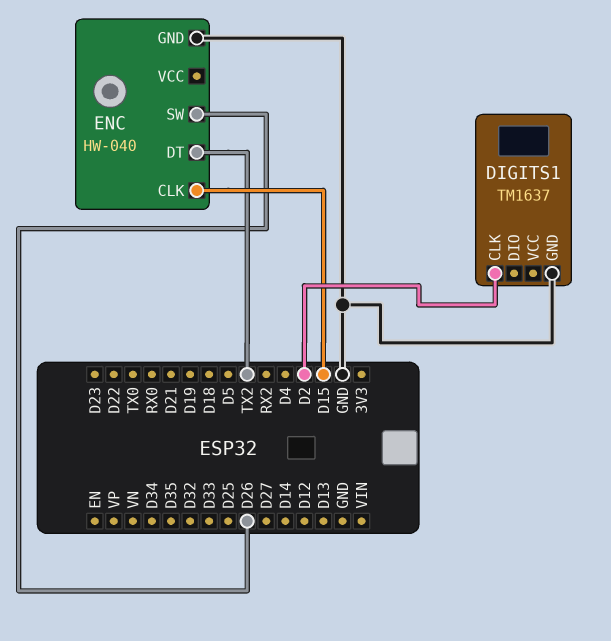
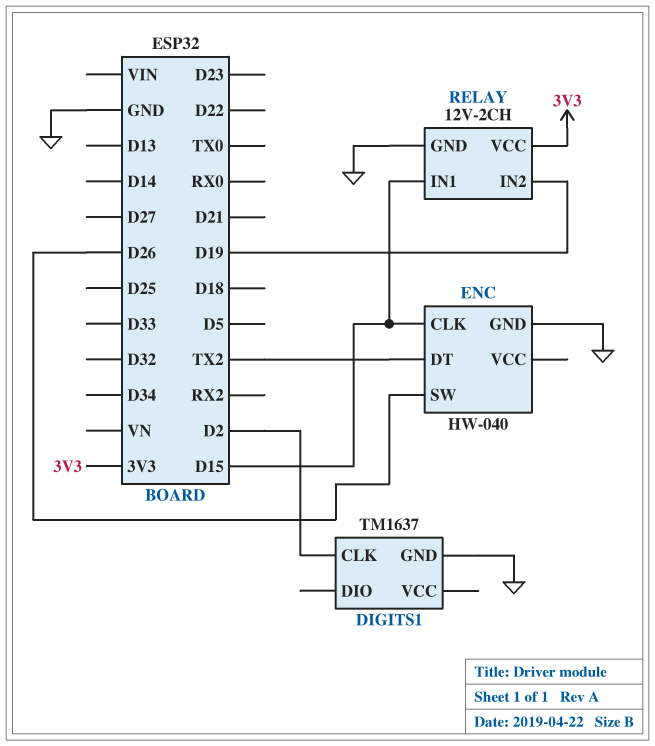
RELAY: none -> 12V-2CH
RELAY pin GND: none -> GND
RELAY pin IN1: none -> D15
RELAY pin IN2: none -> D19
RELAY pin VCC: none -> 3V3

